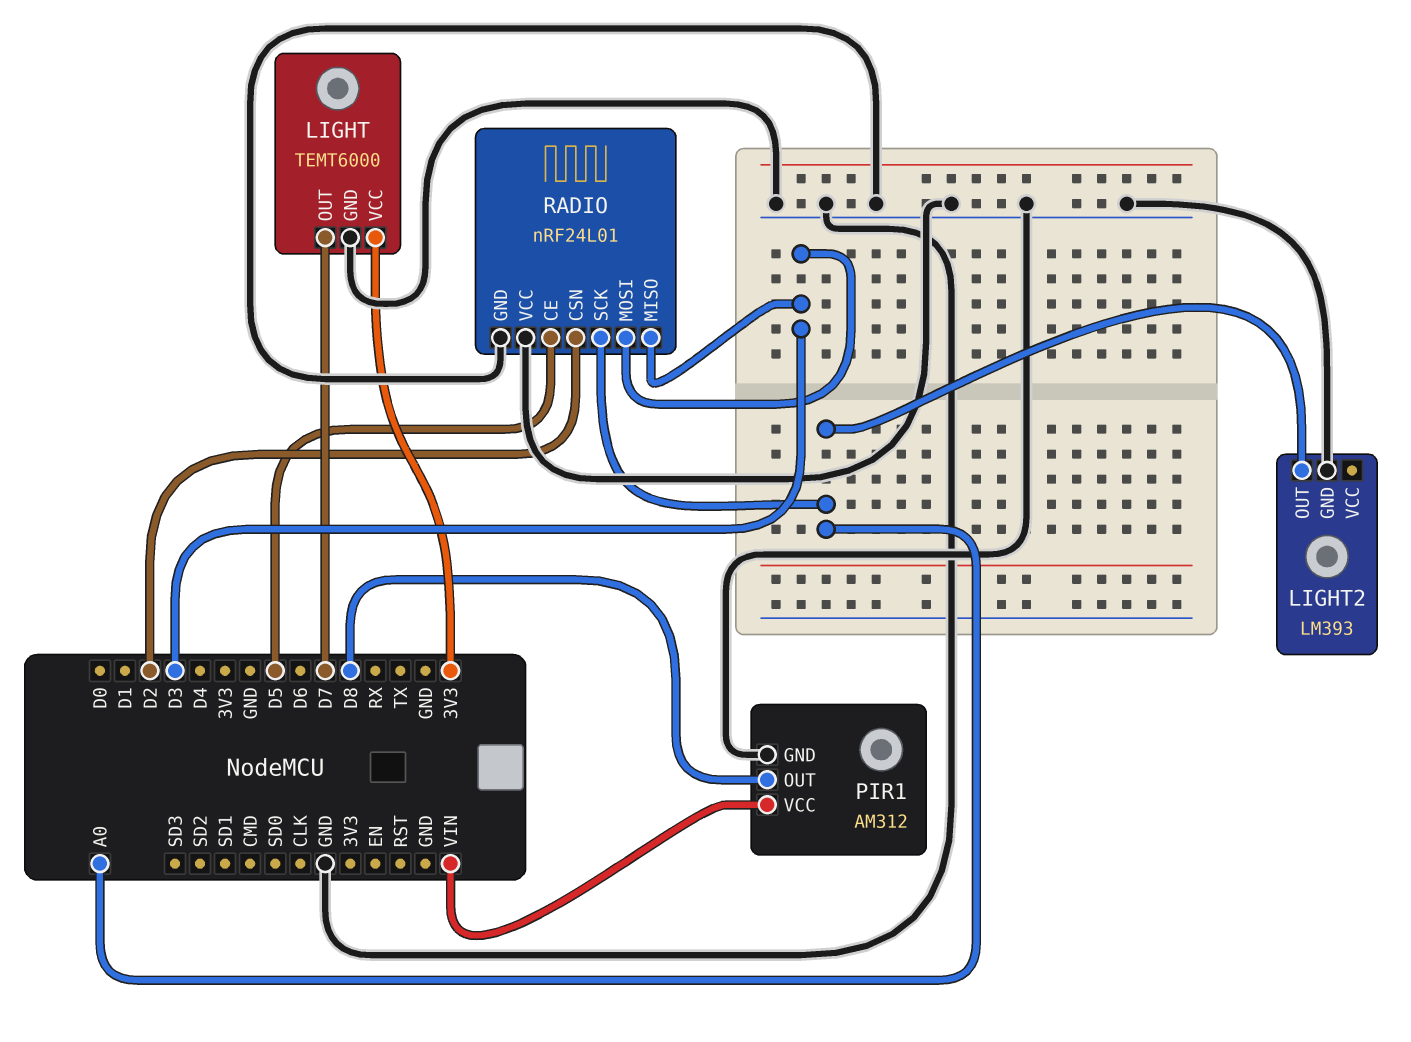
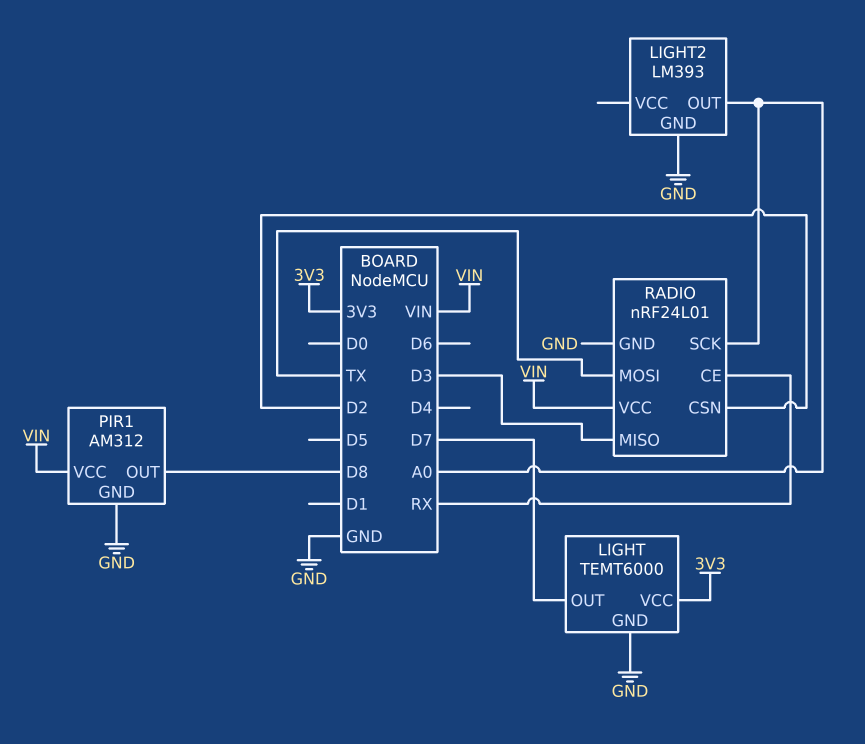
RADIO pin CE: D5 -> RX
RADIO pin MOSI: D3 -> TX
RADIO pin VCC: GND -> VIN

